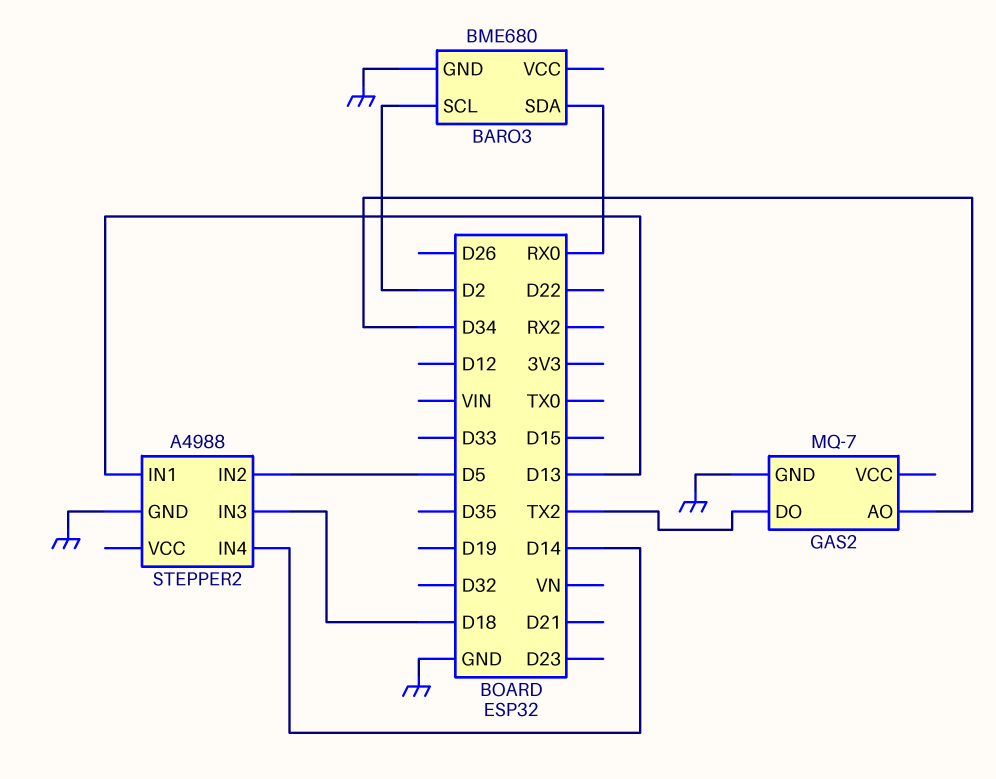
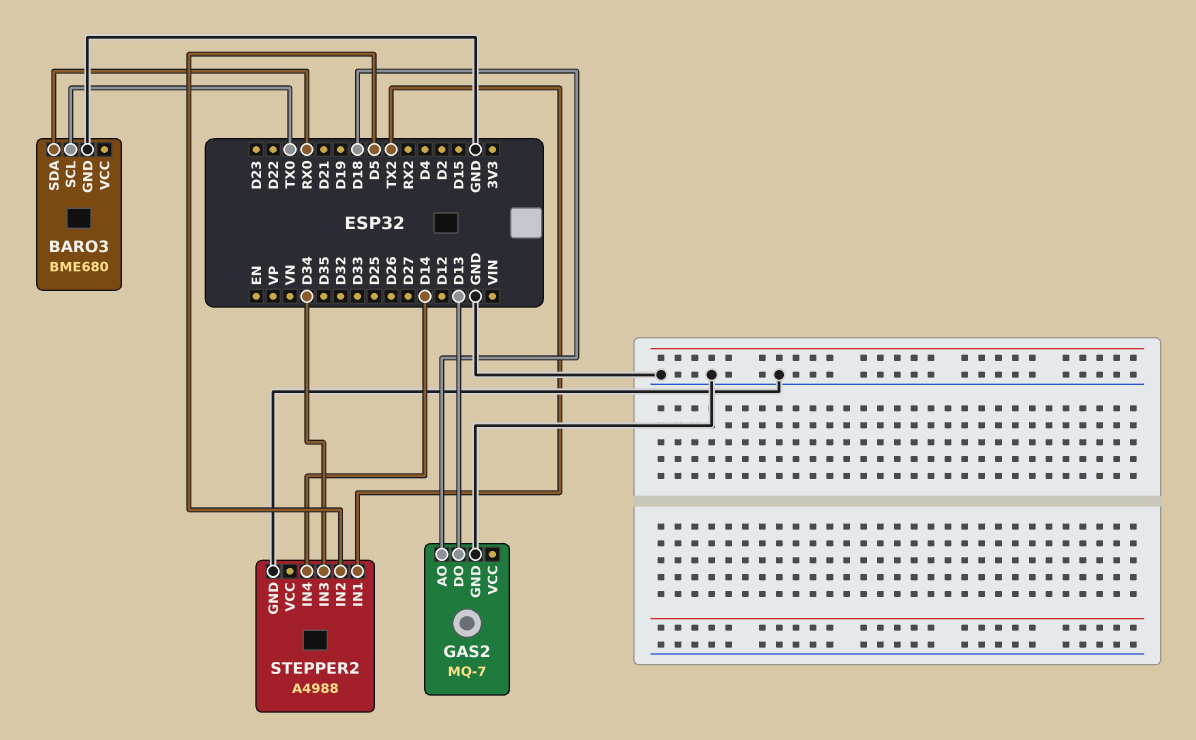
BARO3 pin SCL: D2 -> TX0
GAS2 pin AO: D34 -> D18
GAS2 pin DO: TX2 -> D13
STEPPER2 pin IN1: D13 -> TX2
STEPPER2 pin IN3: D18 -> D34

